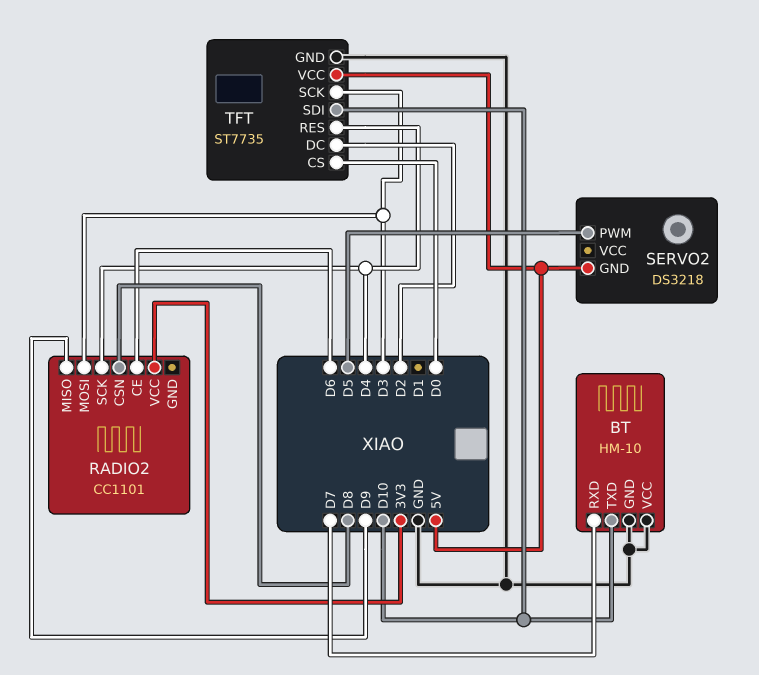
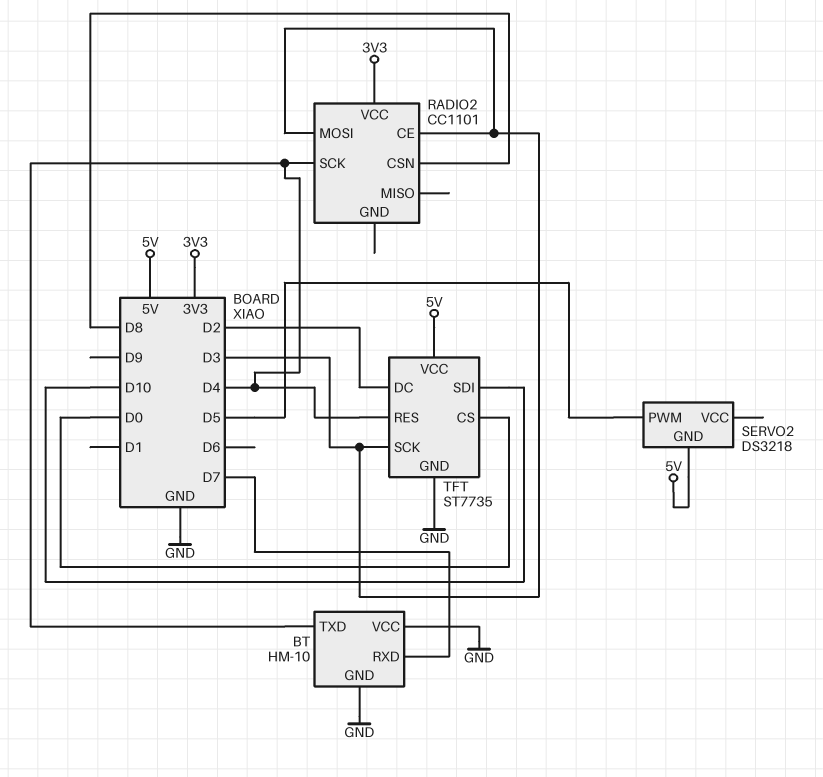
BT pin TXD: D10 -> D4
RADIO2 pin CE: D6 -> D3
RADIO2 pin MISO: D9 -> none

